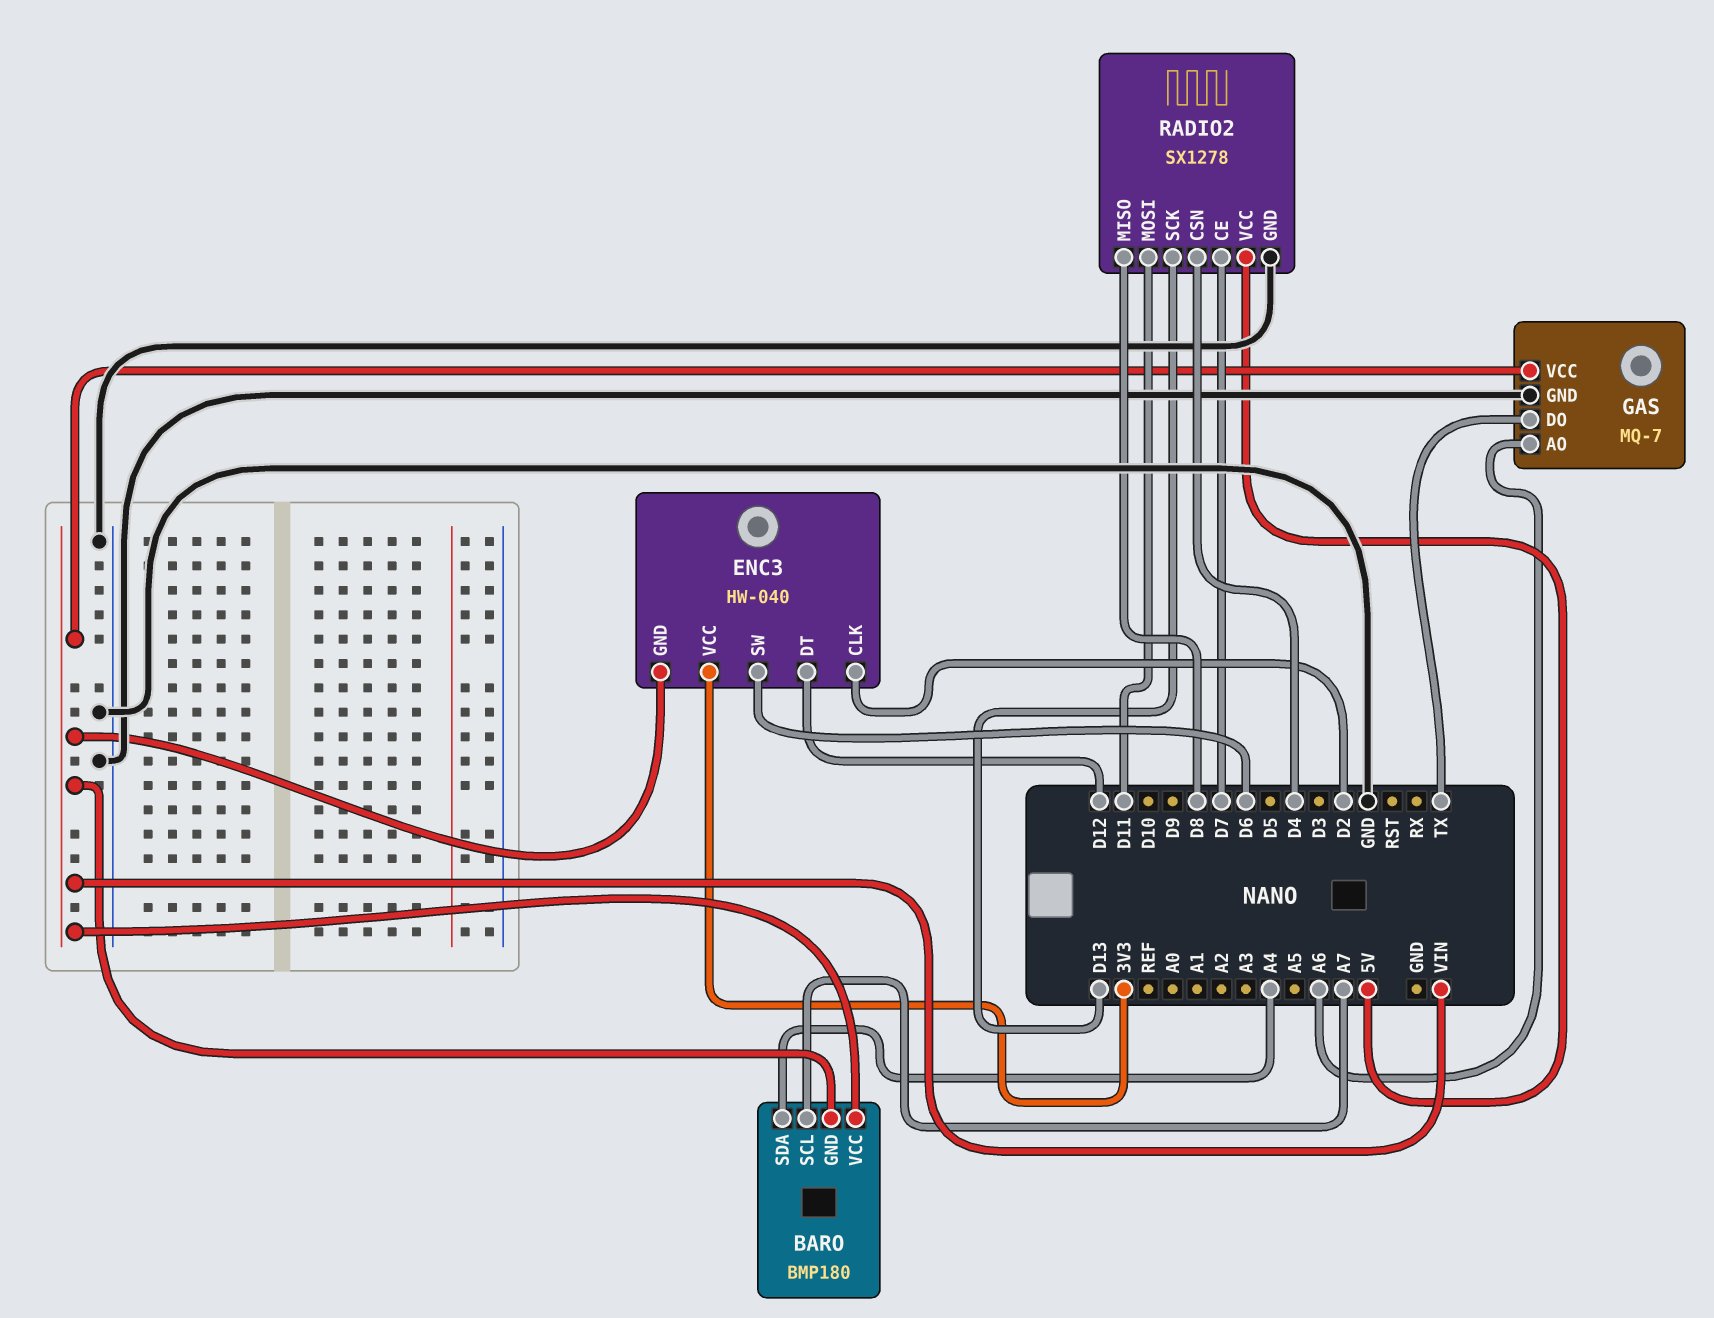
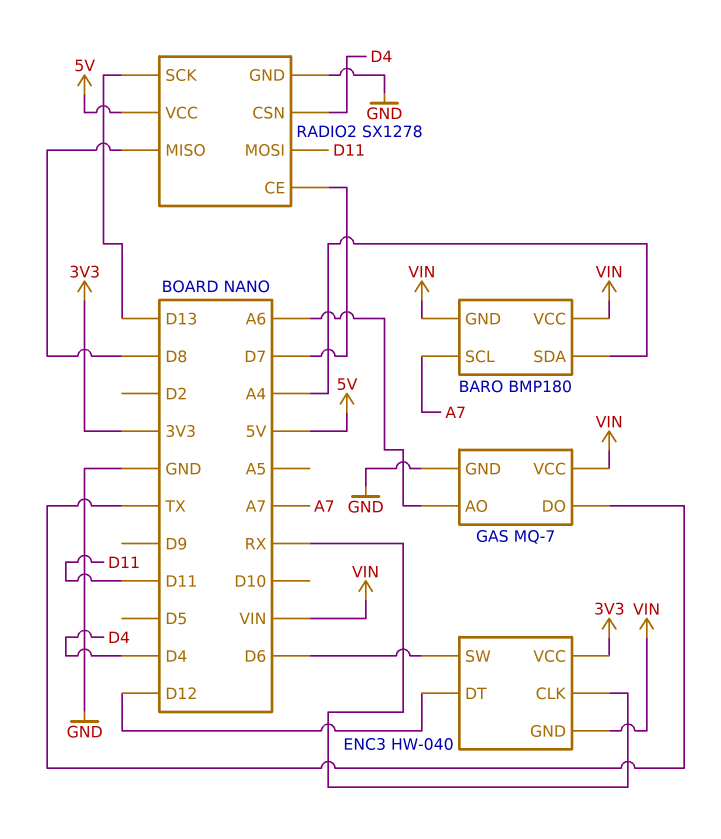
ENC3 pin CLK: D2 -> RX

